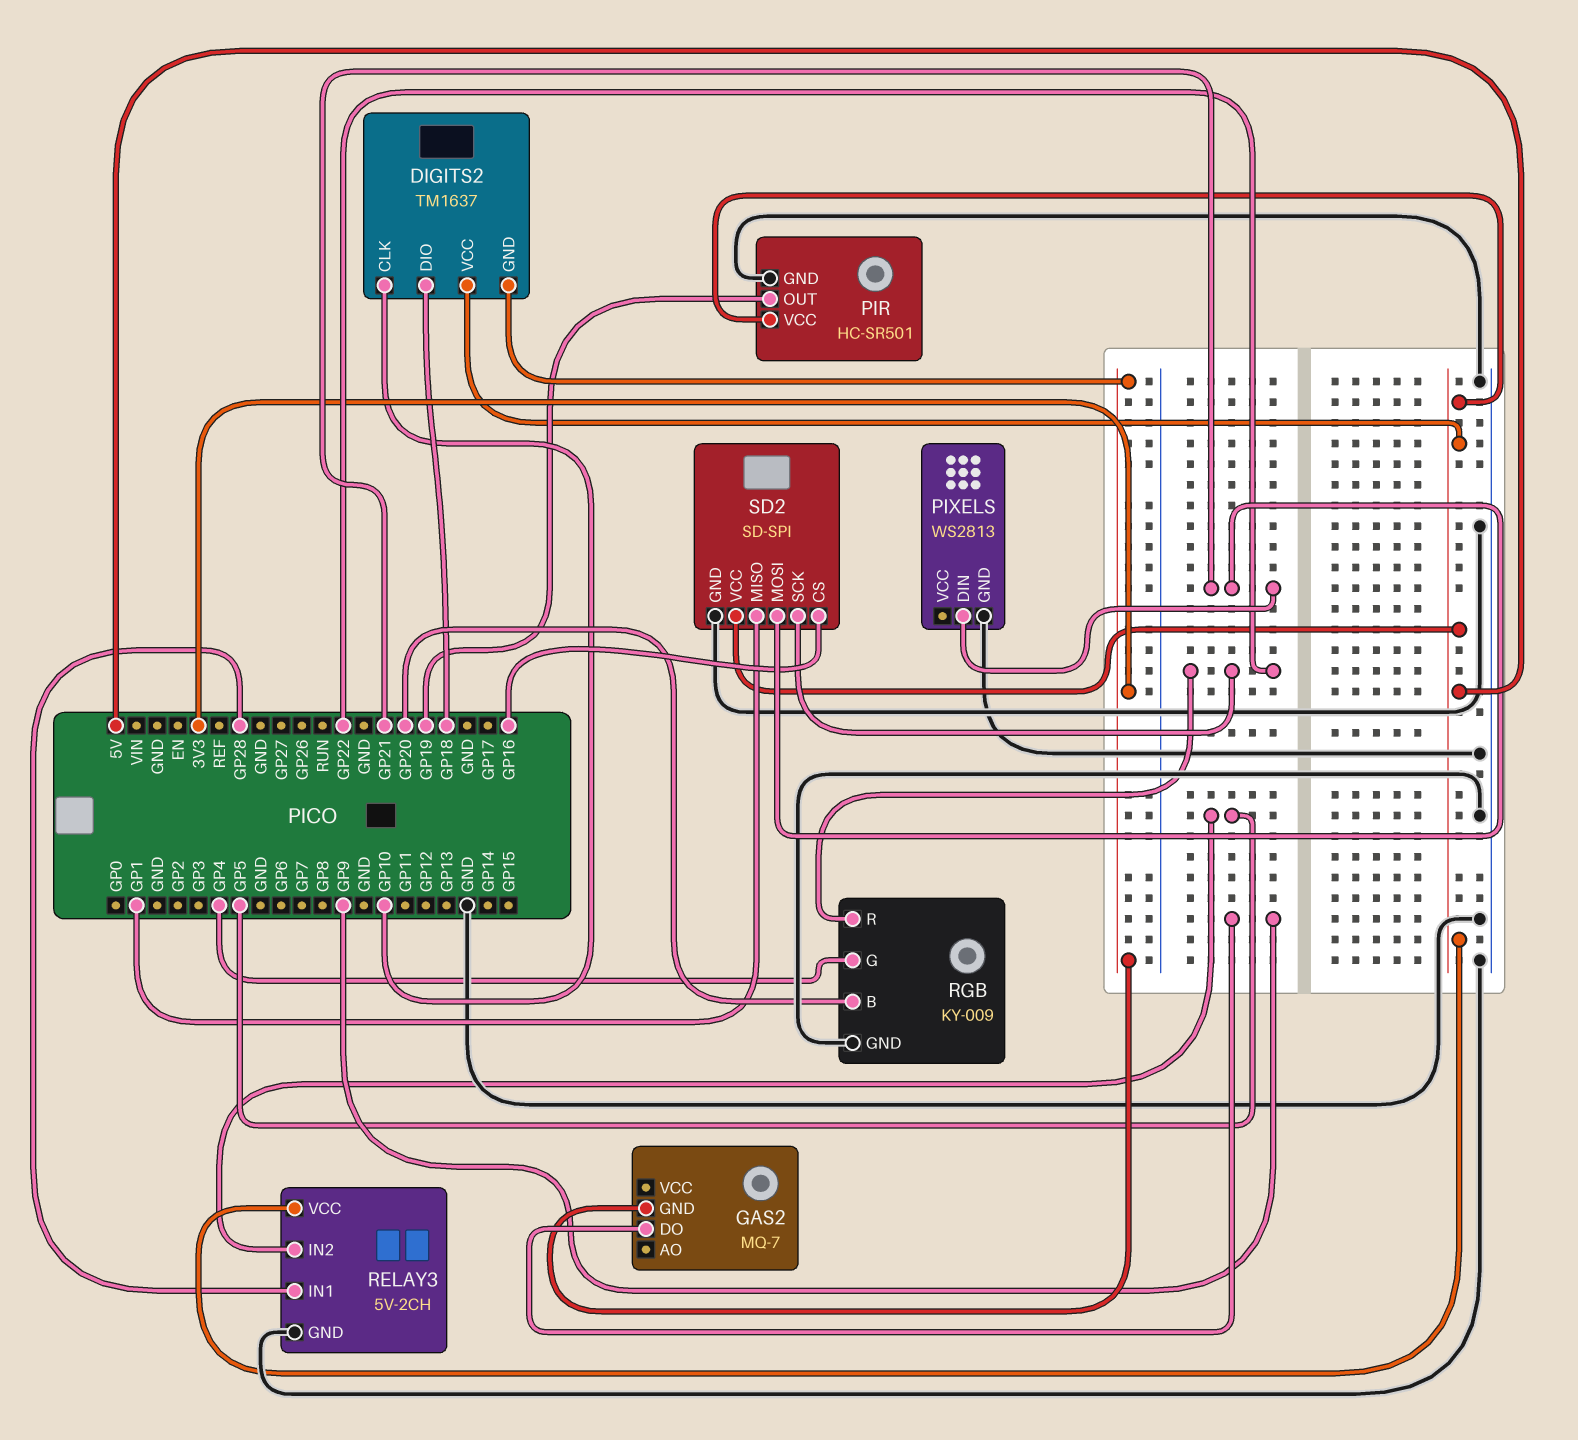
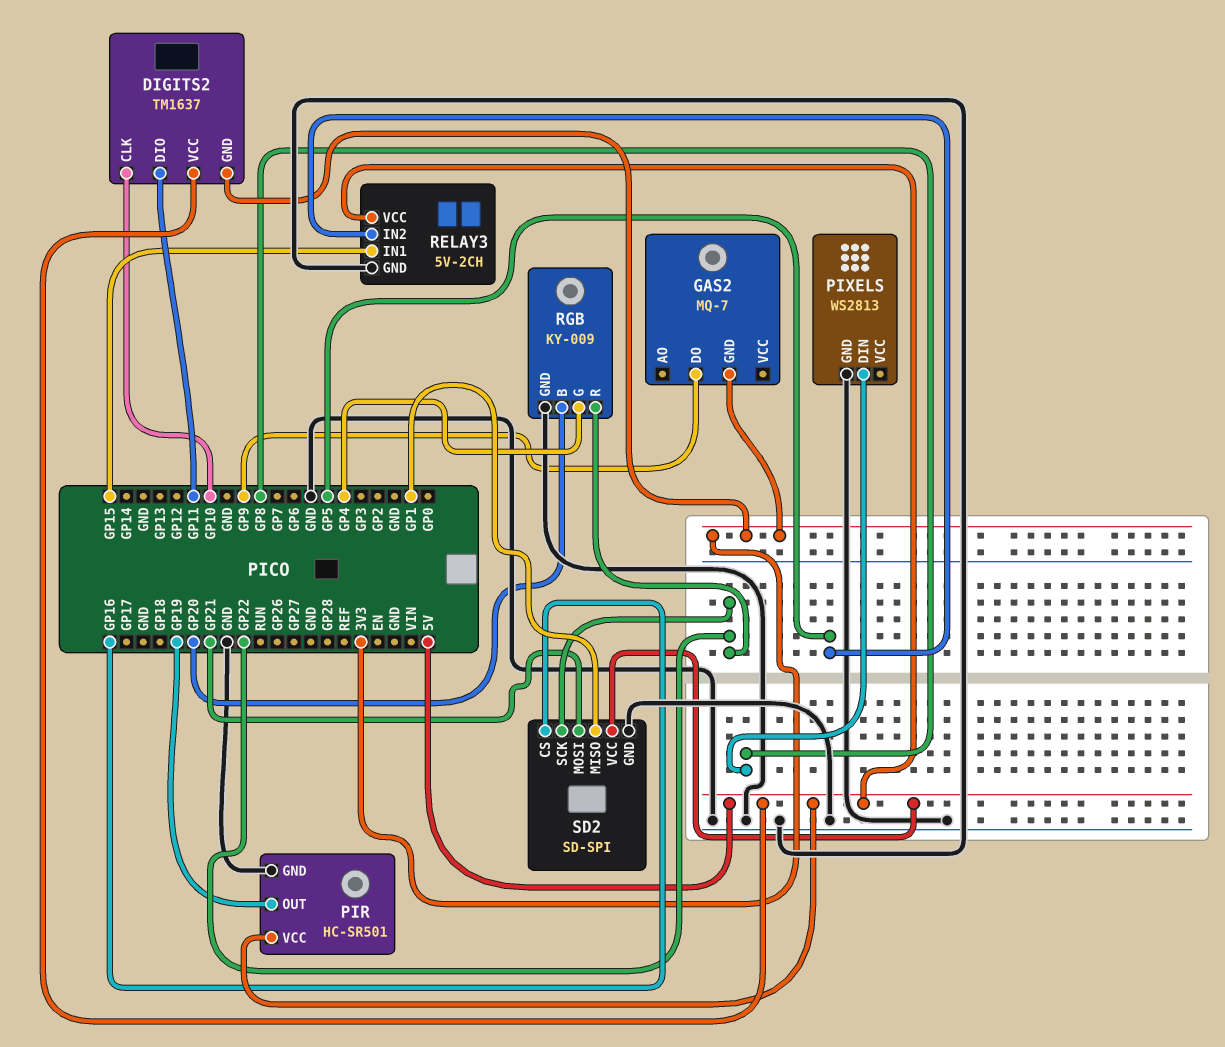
DIGITS2 pin DIO: GP18 -> GP11
PIXELS pin DIN: GP21 -> GP8
RELAY3 pin IN1: GP28 -> GP15

